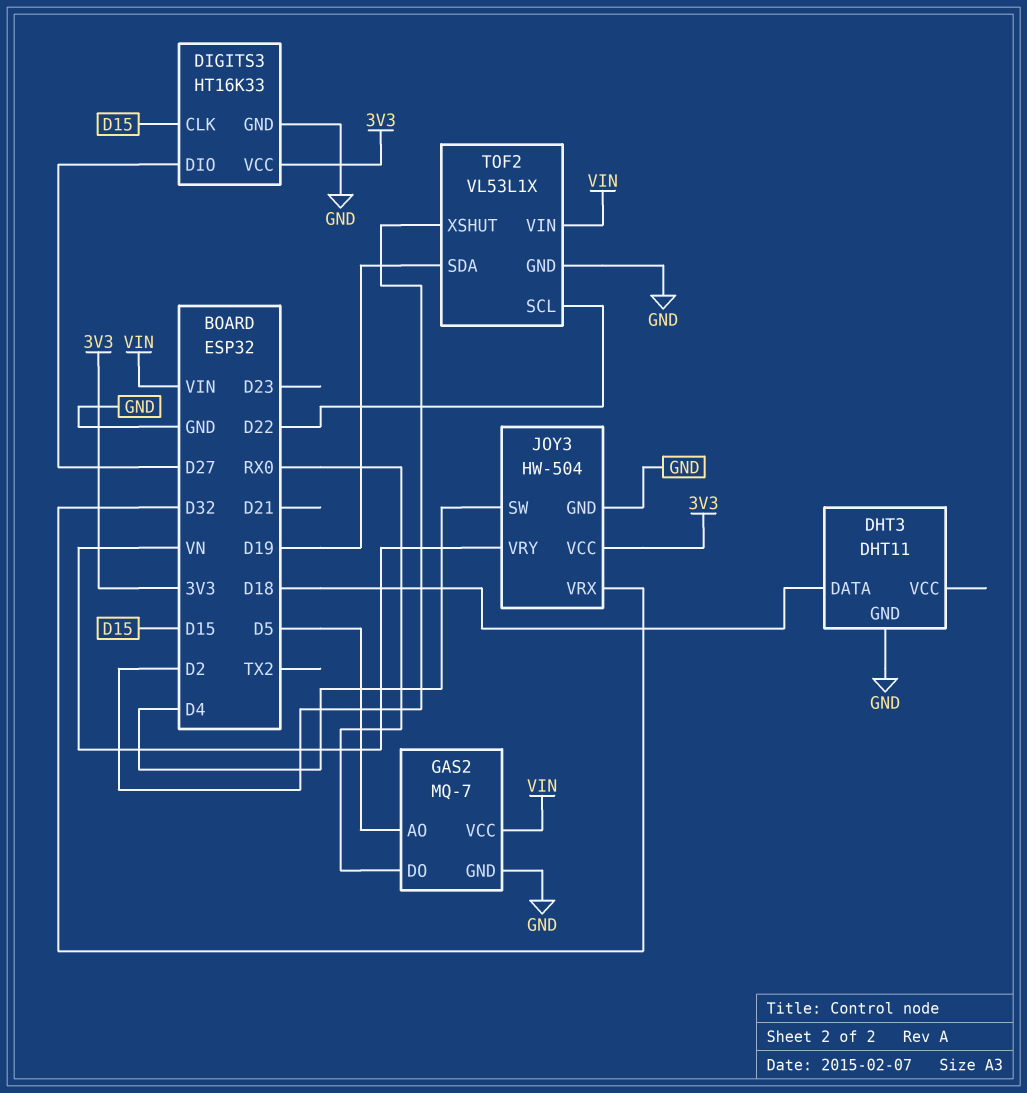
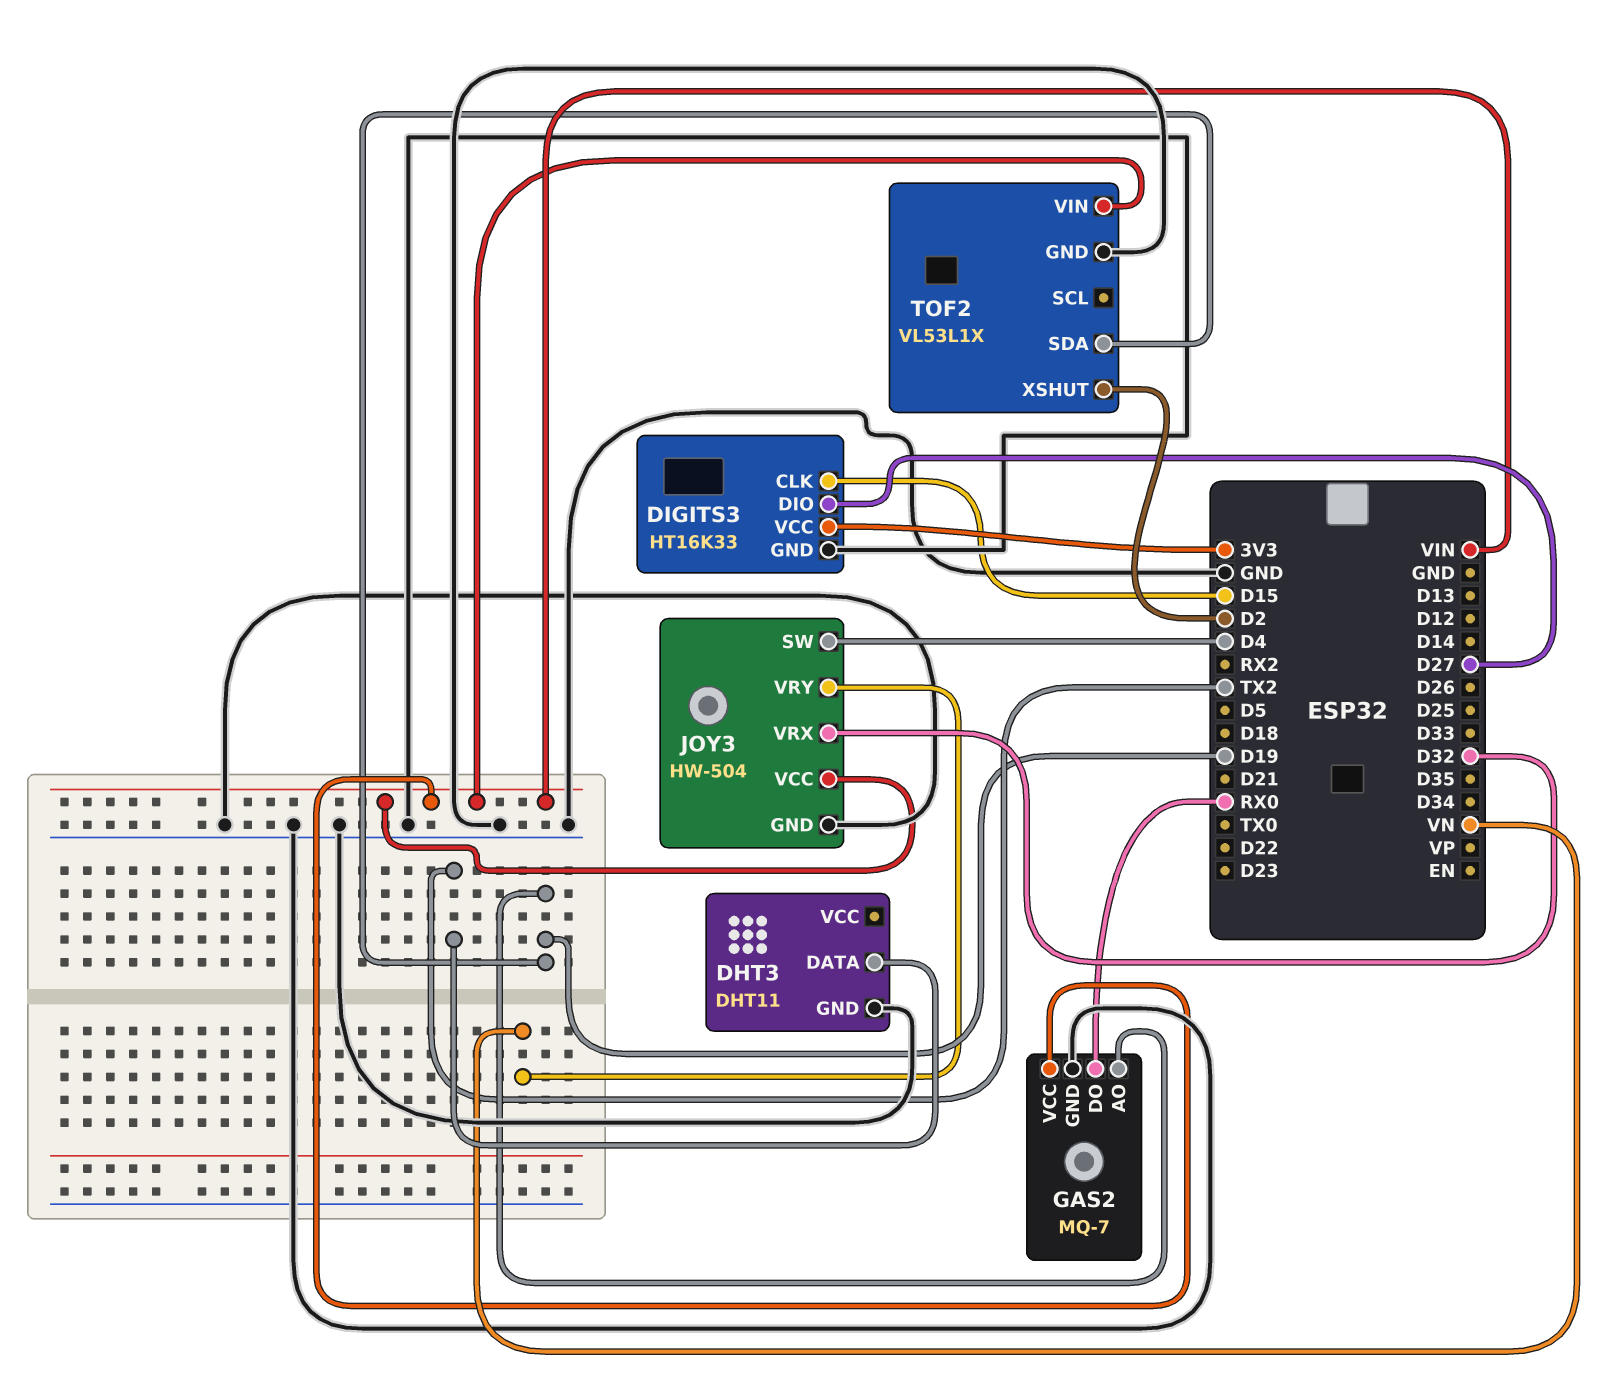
DHT3 pin DATA: D18 -> TX2
GAS2 pin AO: D5 -> D19
JOY3 pin VCC: 3V3 -> VIN
TOF2 pin SCL: D22 -> none

